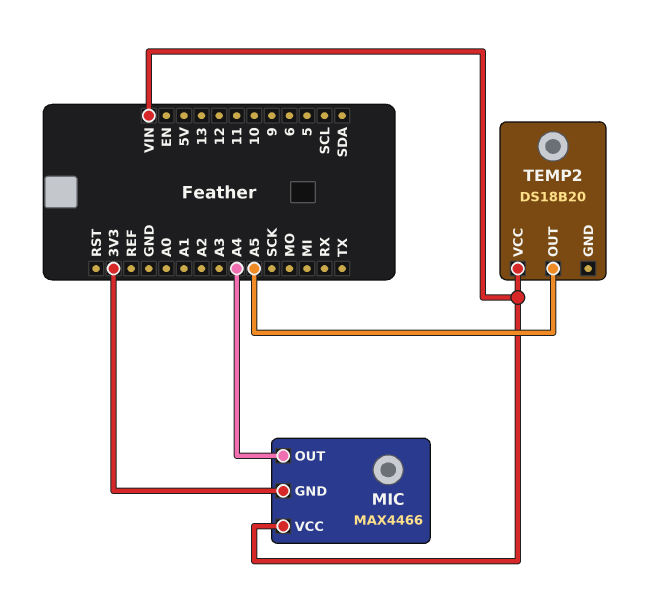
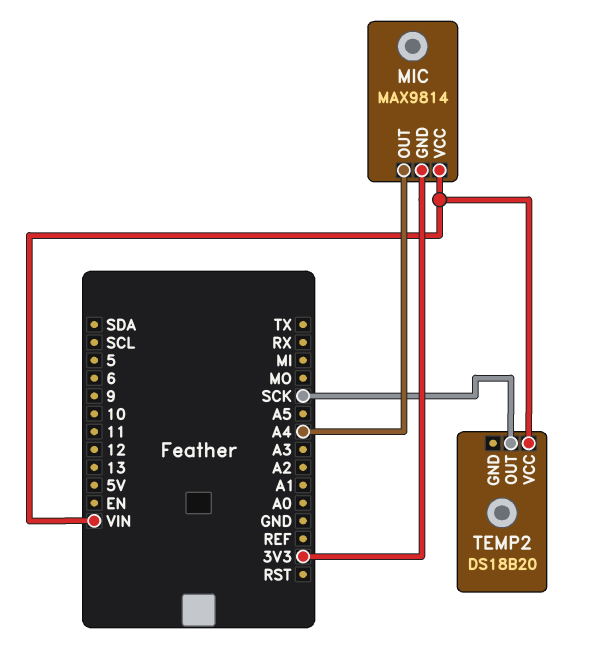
MIC: MAX4466 -> MAX9814
TEMP2 pin OUT: A5 -> SCK

